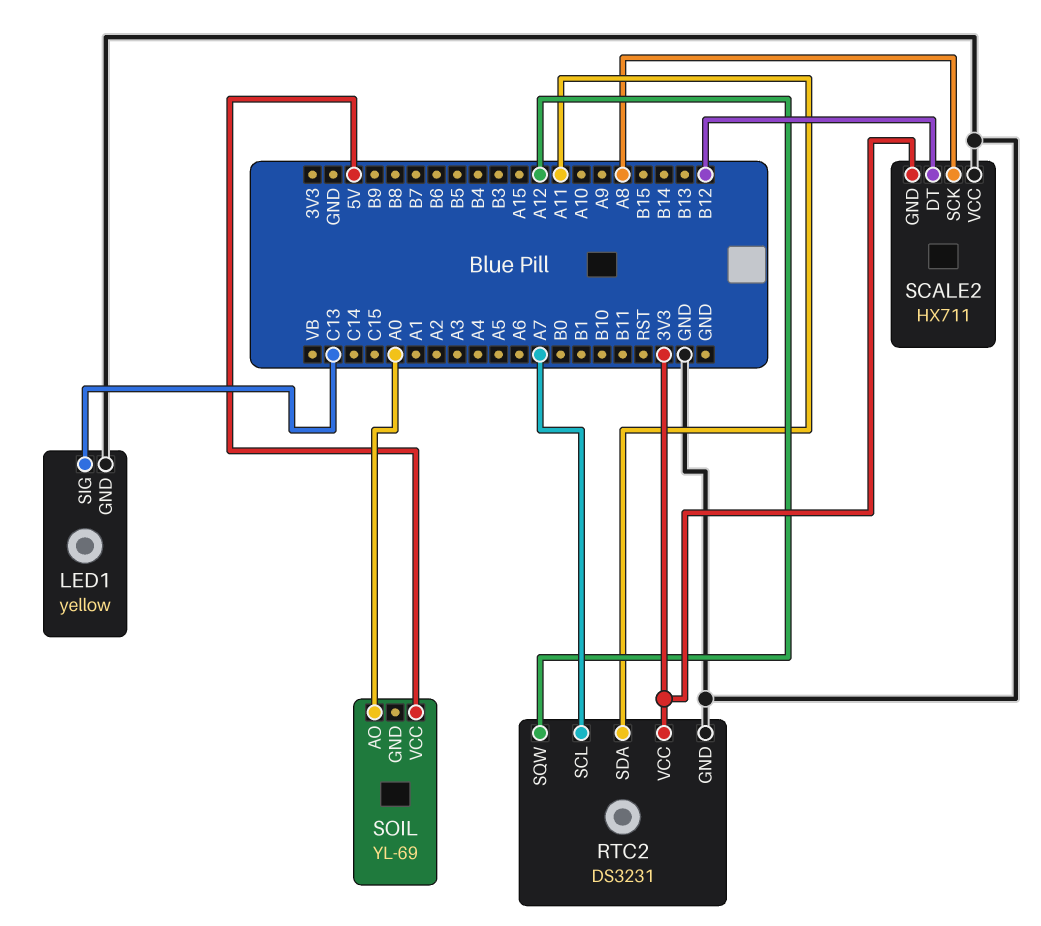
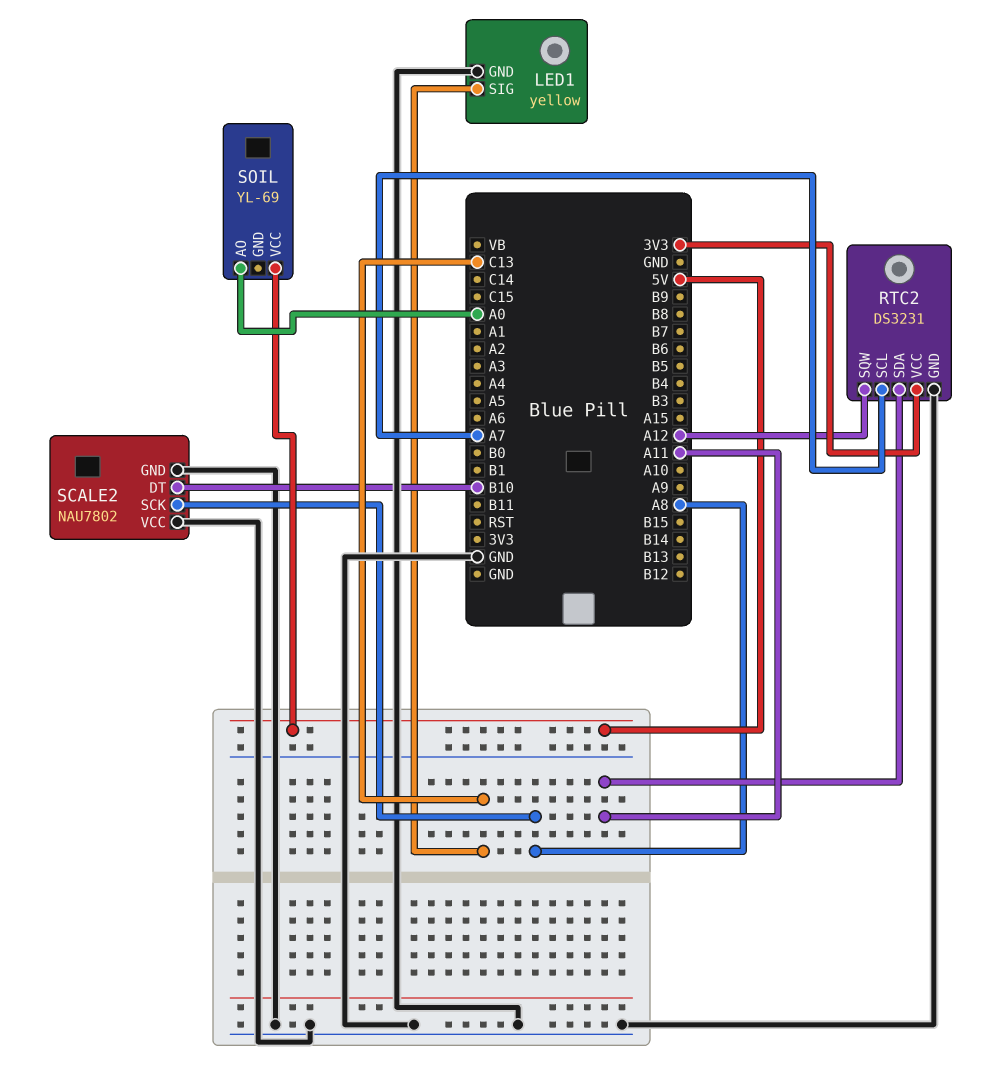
SCALE2: HX711 -> NAU7802
SCALE2 pin DT: B12 -> B10
SCALE2 pin GND: 3V3 -> GND

